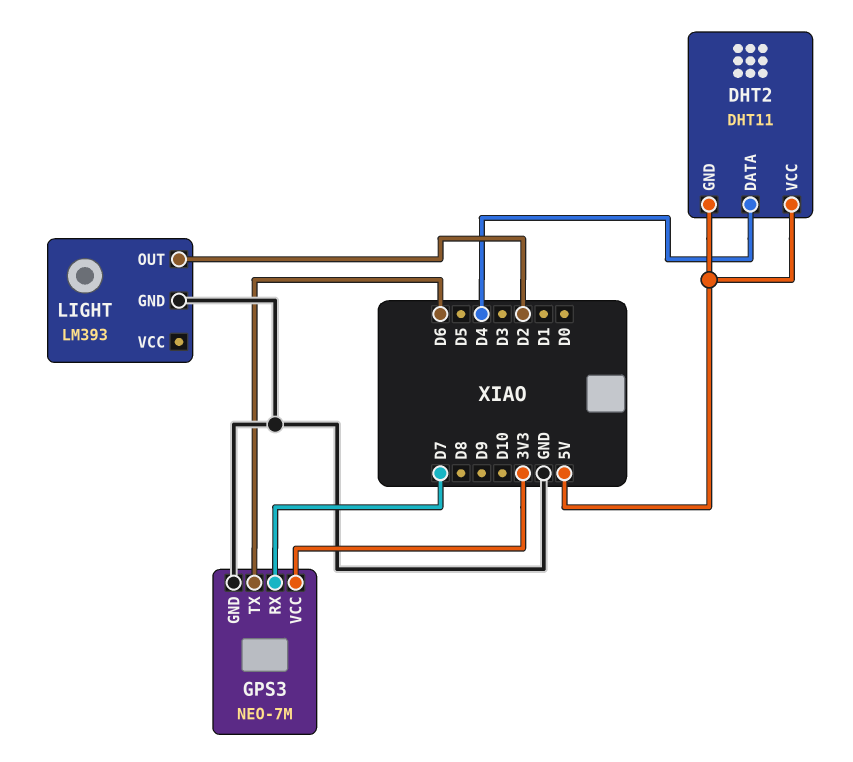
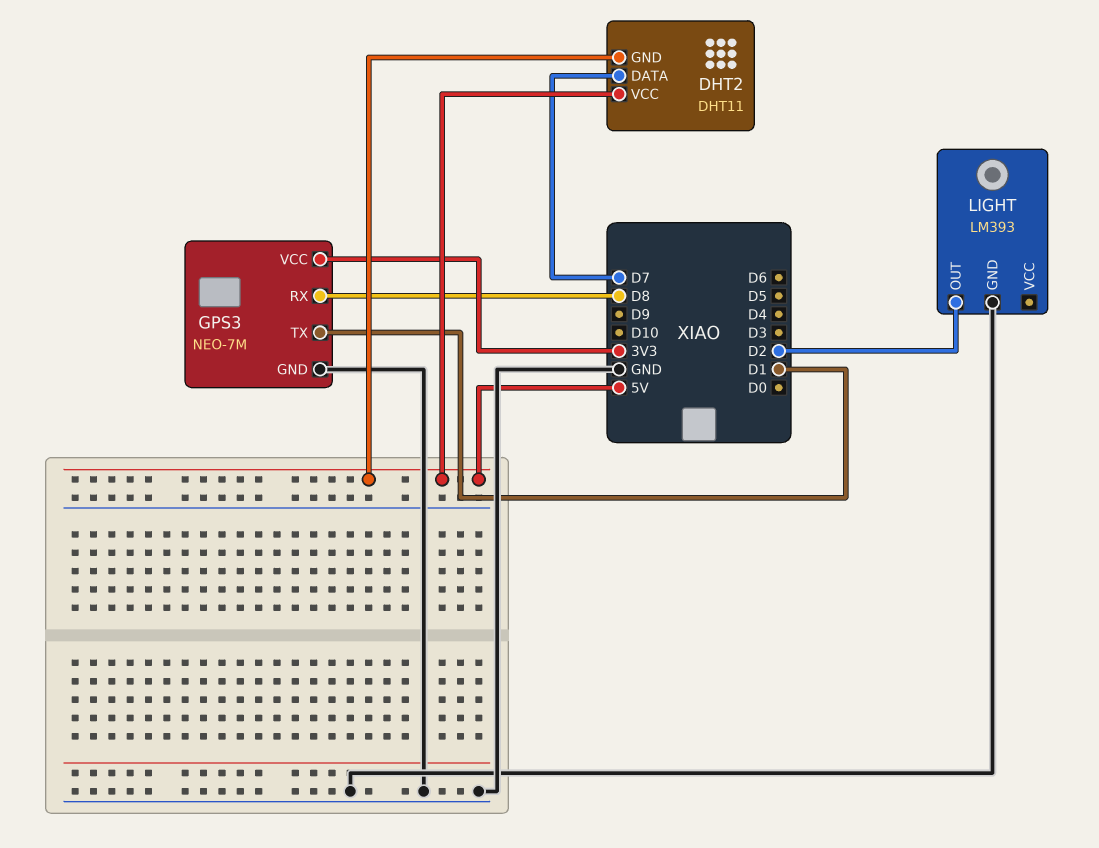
DHT2 pin DATA: D4 -> D7
GPS3 pin RX: D7 -> D8
GPS3 pin TX: D6 -> D1

